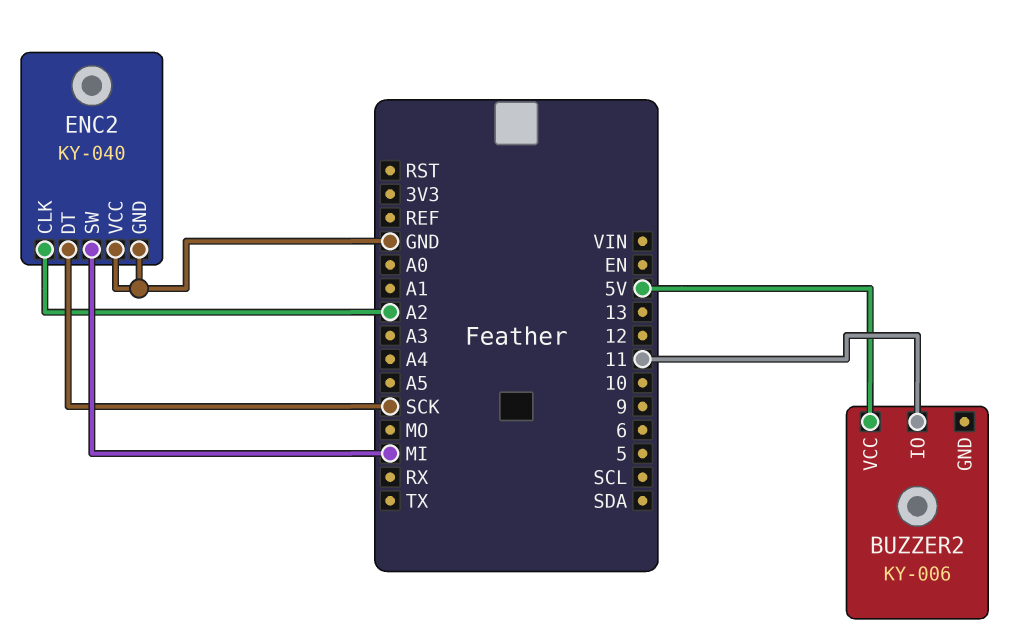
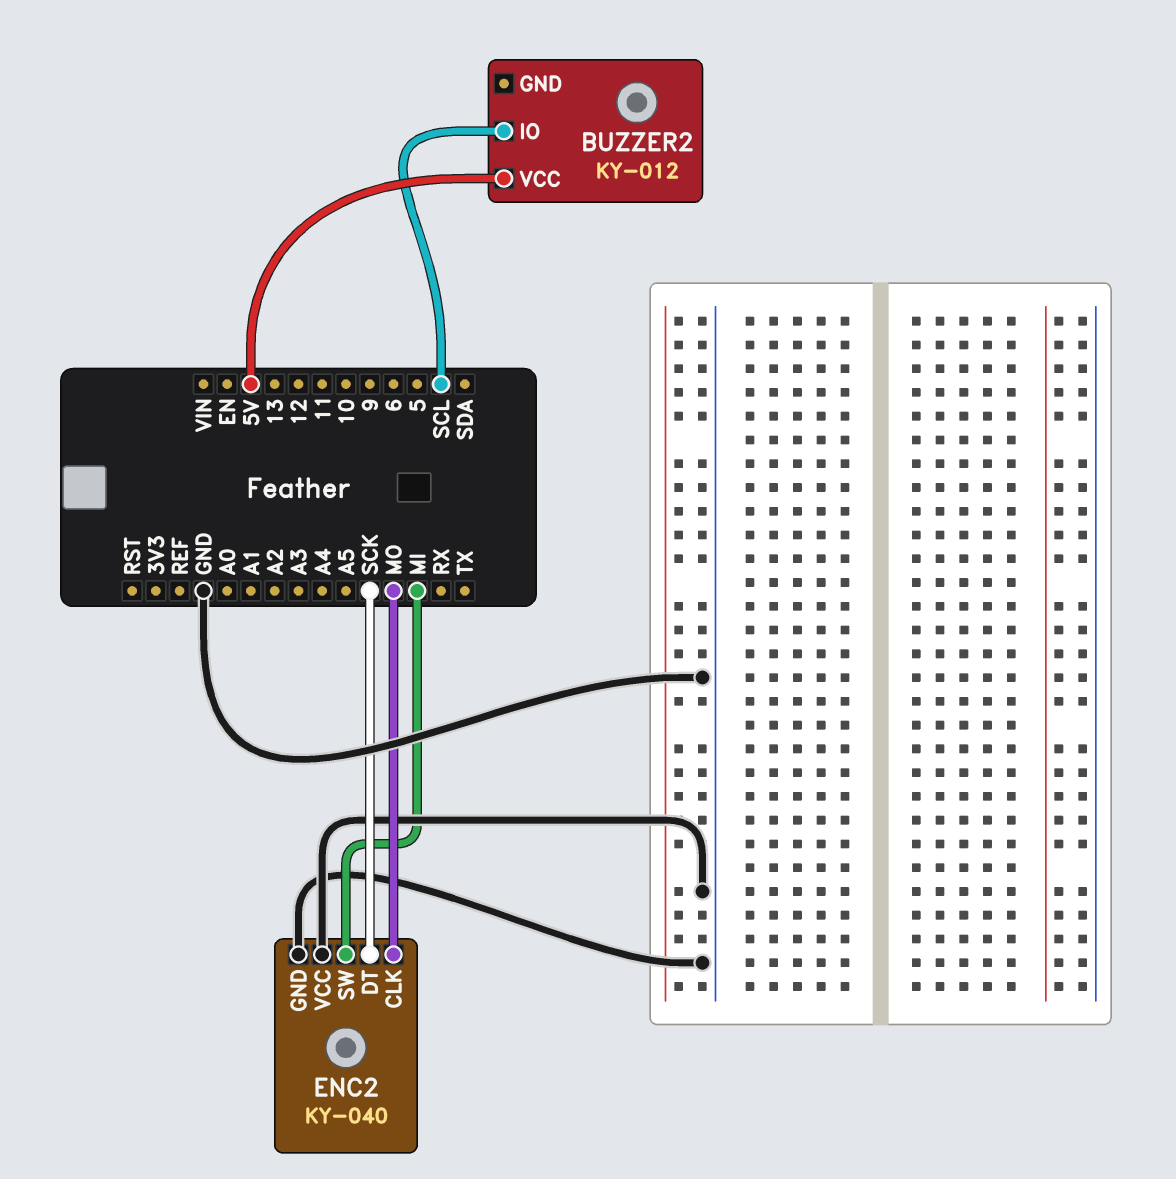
BUZZER2: KY-006 -> KY-012
BUZZER2 pin IO: 11 -> SCL
ENC2 pin CLK: A2 -> MO

